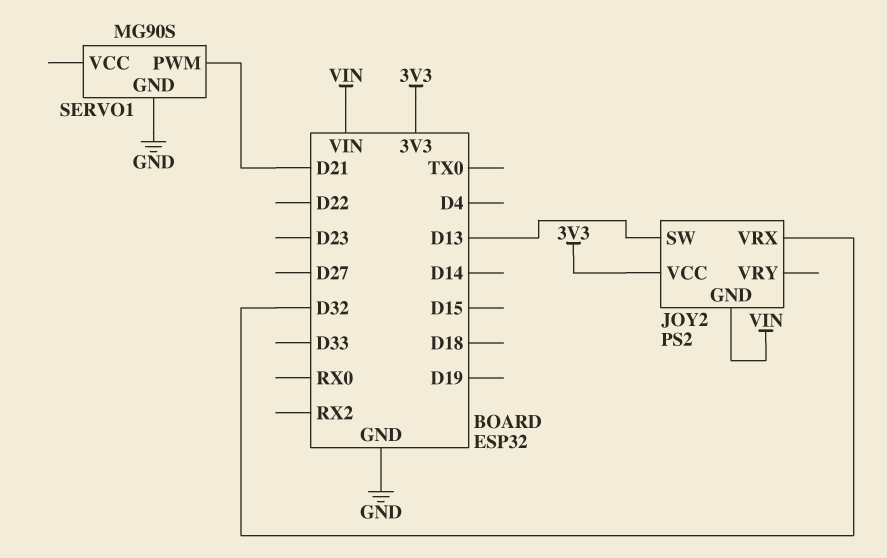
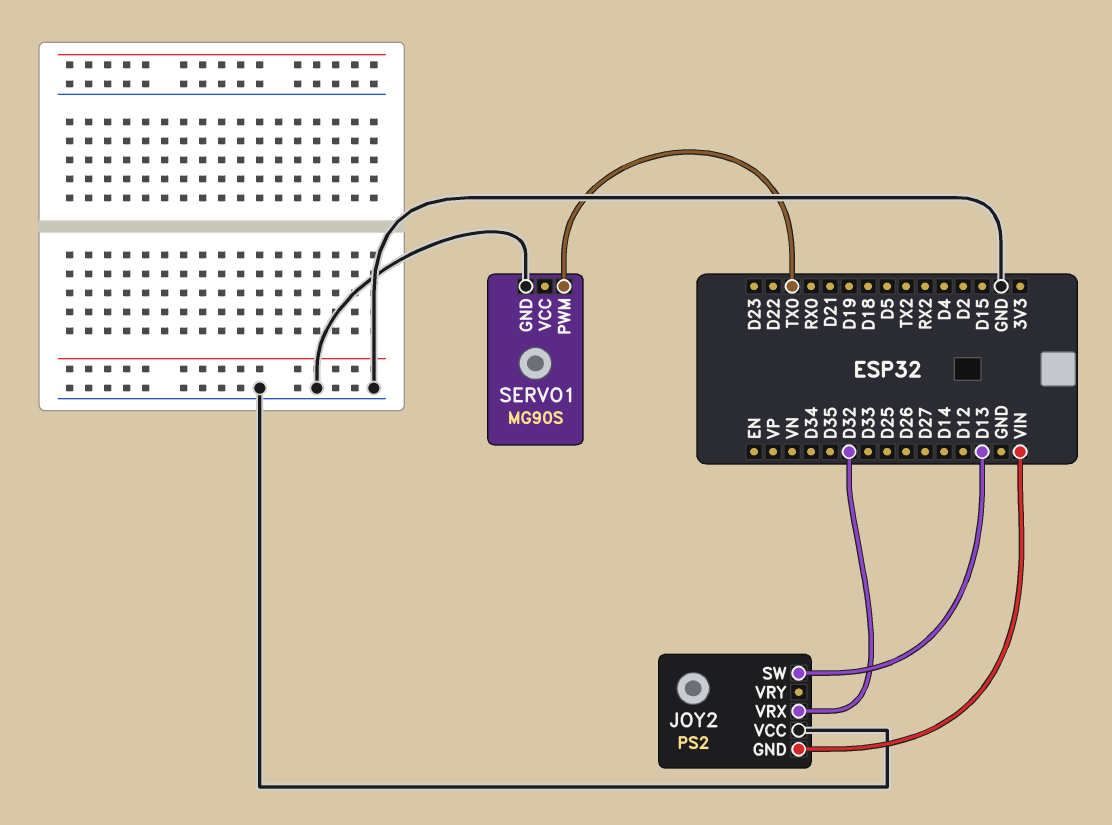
JOY2 pin VCC: 3V3 -> GND
SERVO1 pin PWM: D21 -> TX0

